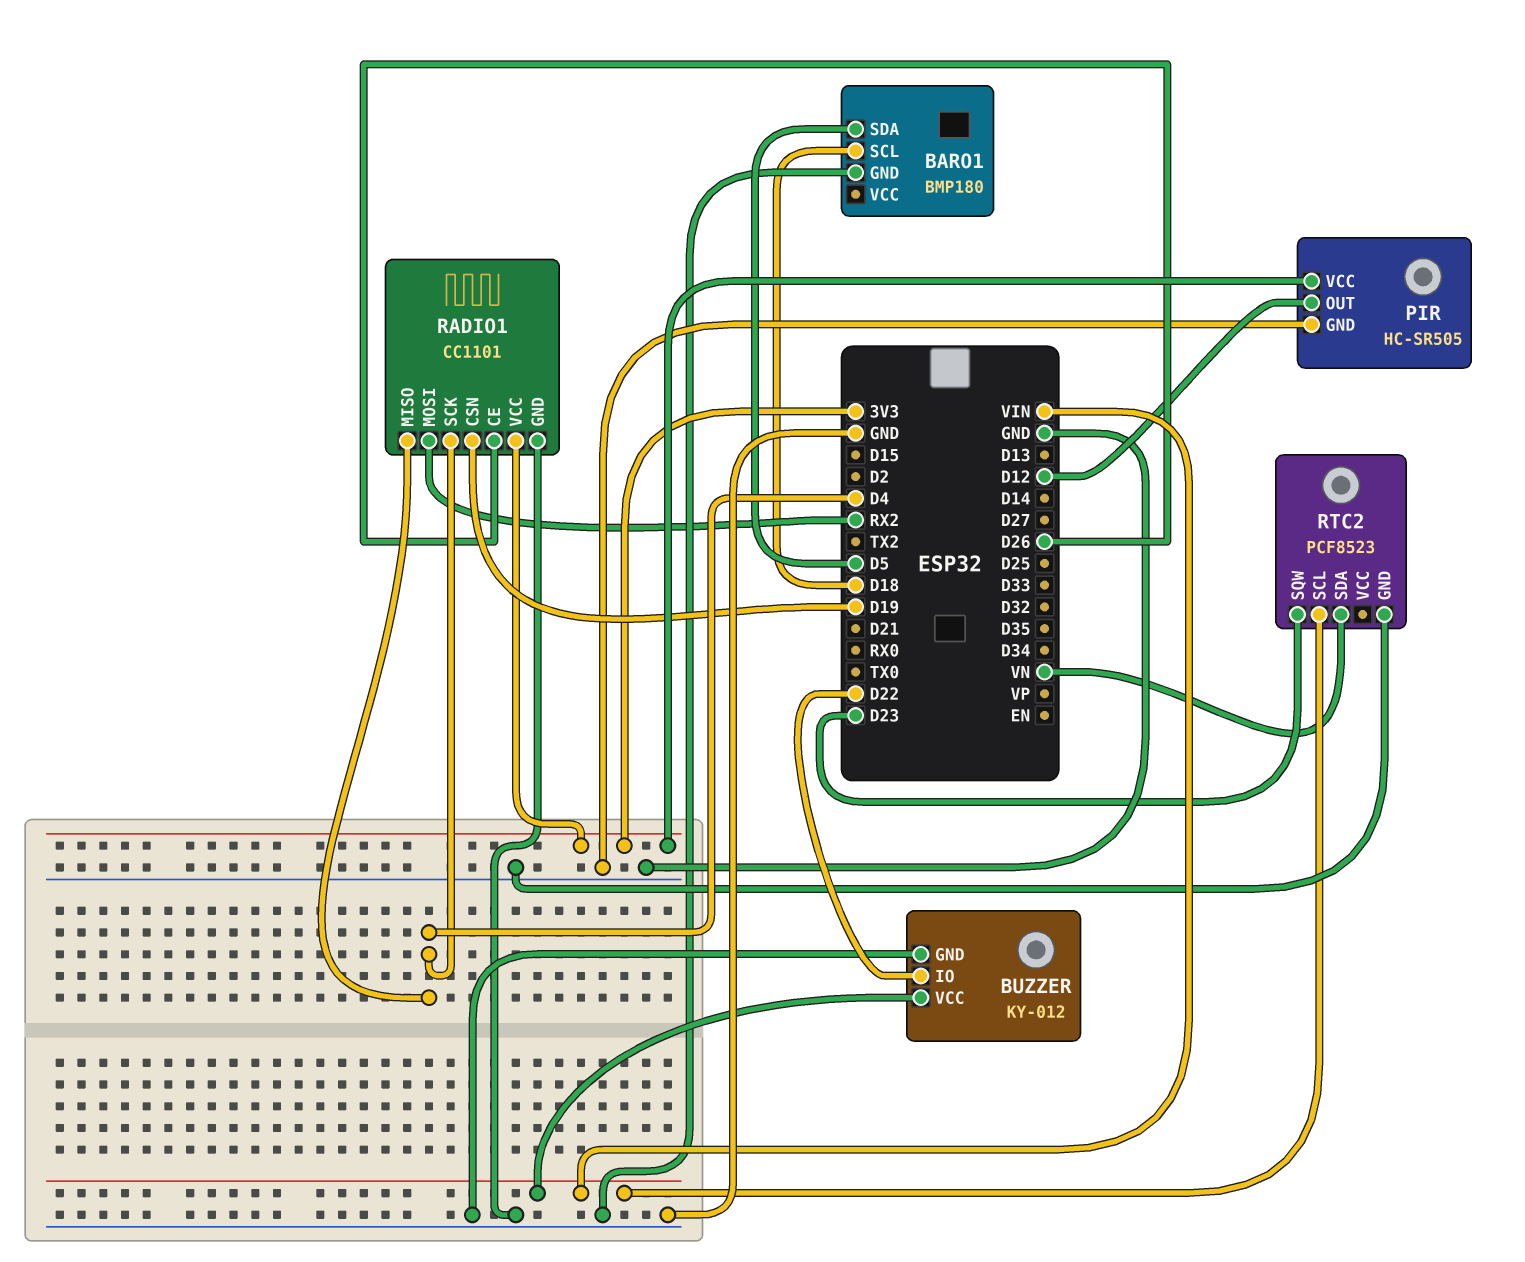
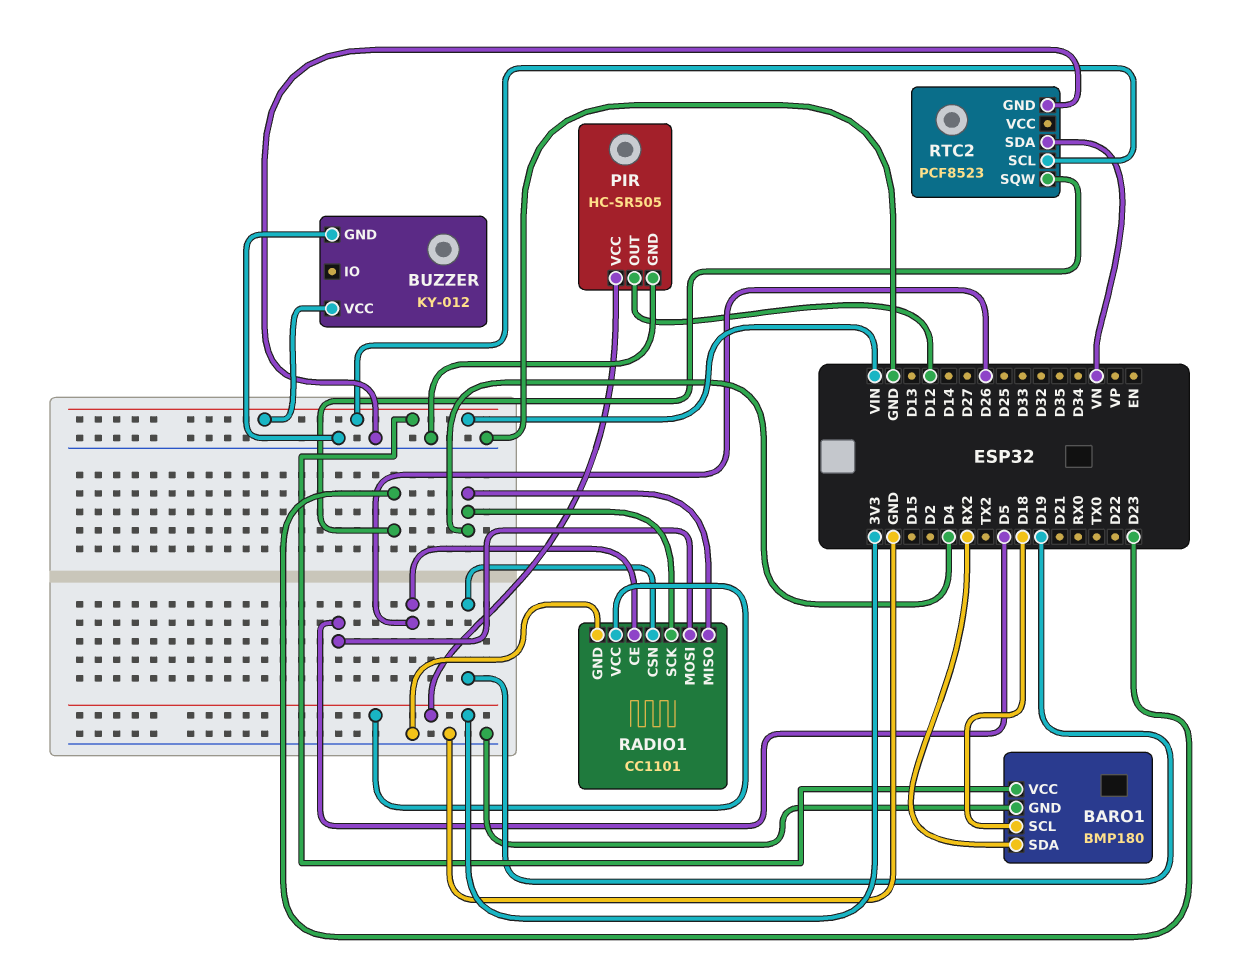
BARO1 pin SDA: D5 -> RX2
BARO1 pin VCC: none -> VIN
BUZZER pin IO: D22 -> none
RADIO1 pin MOSI: RX2 -> D5

